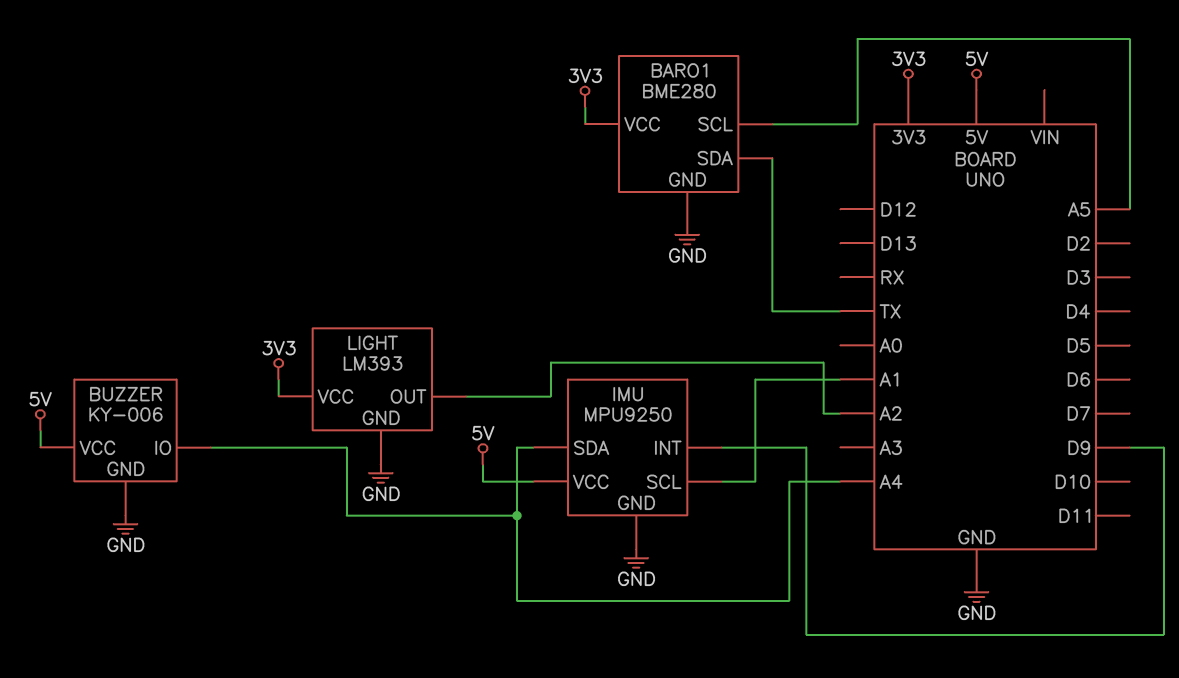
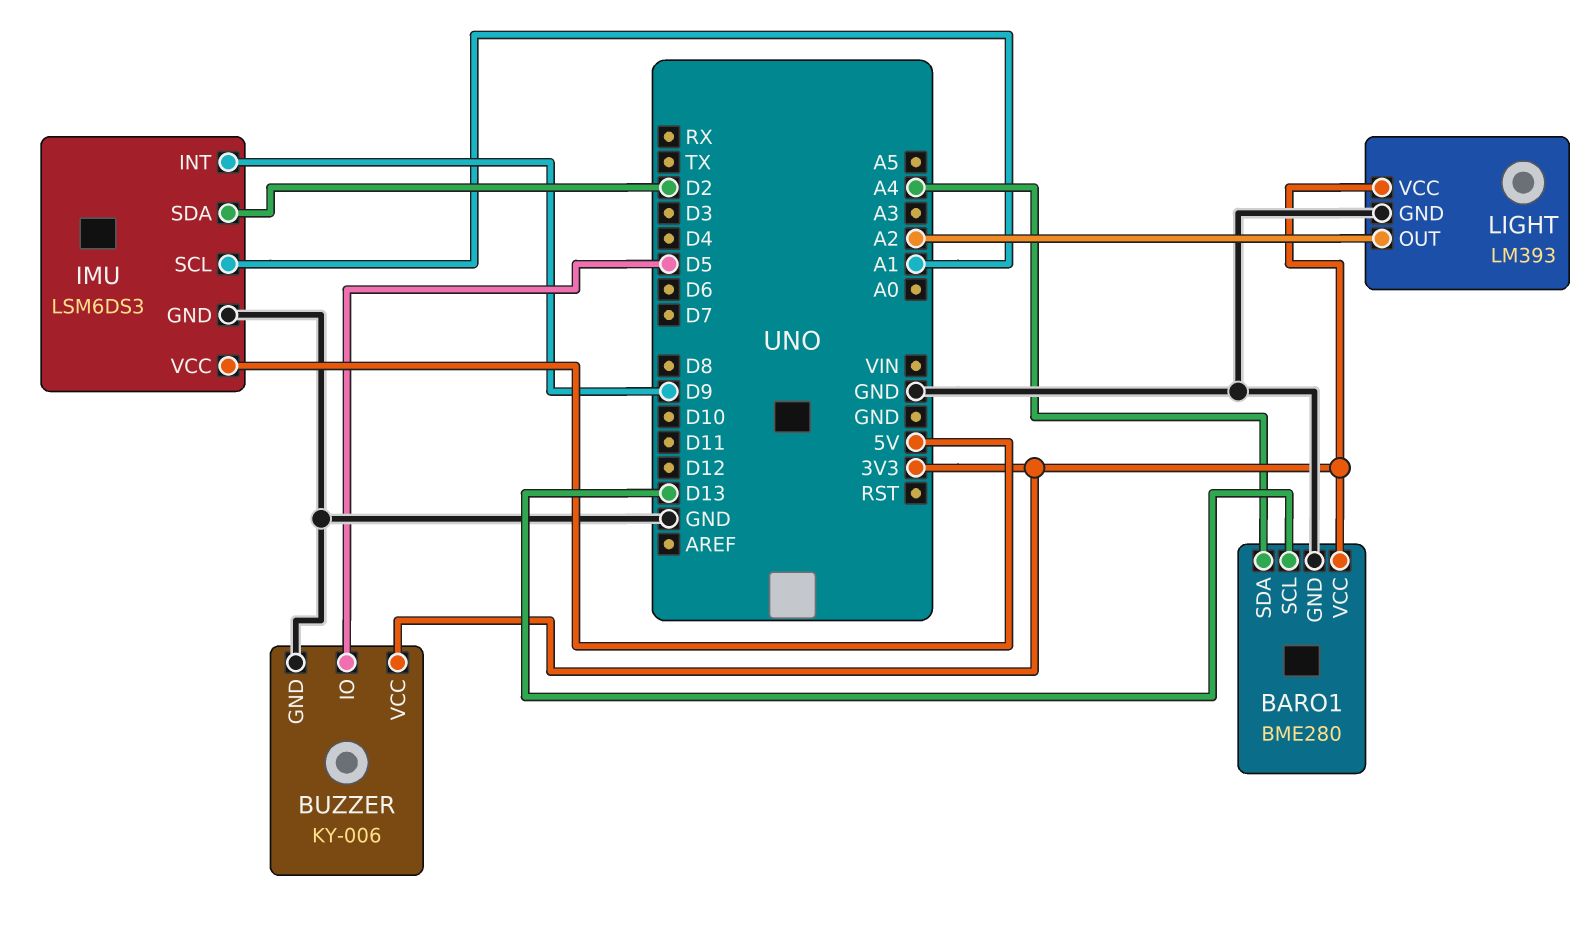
BARO1 pin SCL: A5 -> D13
BARO1 pin SDA: TX -> A4
BUZZER pin IO: A4 -> D5
BUZZER pin VCC: 5V -> 3V3
IMU: MPU9250 -> LSM6DS3
IMU pin SDA: A4 -> D2

